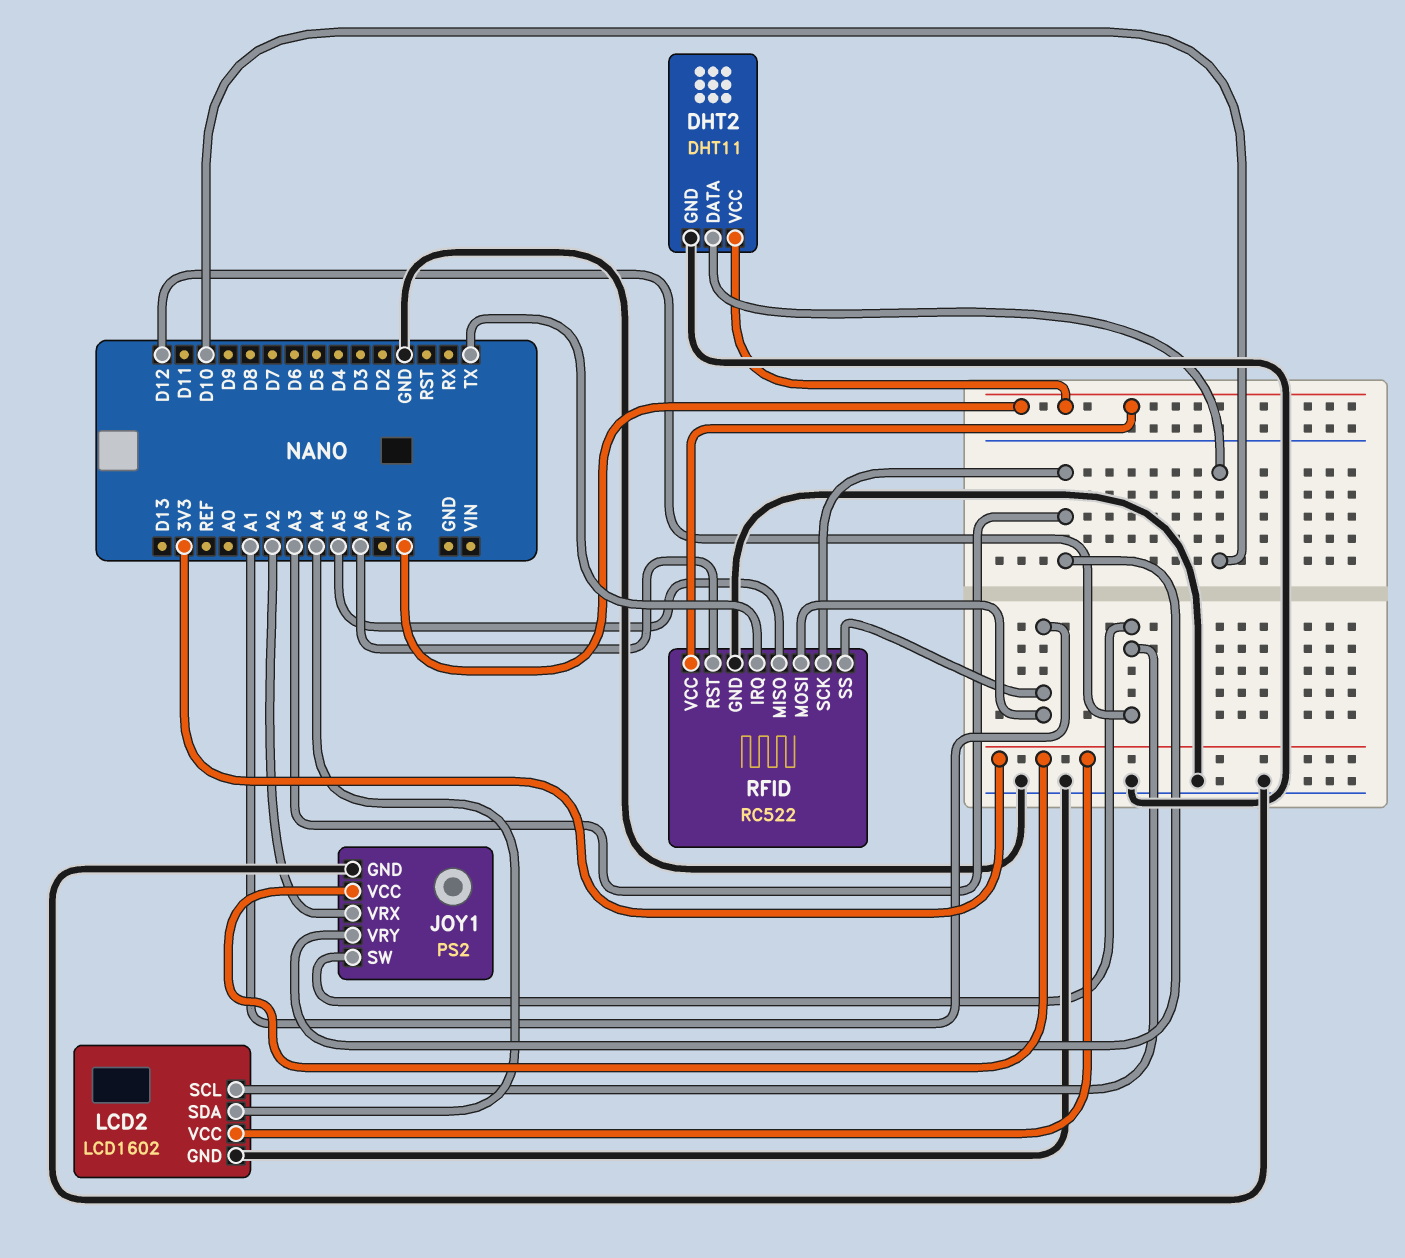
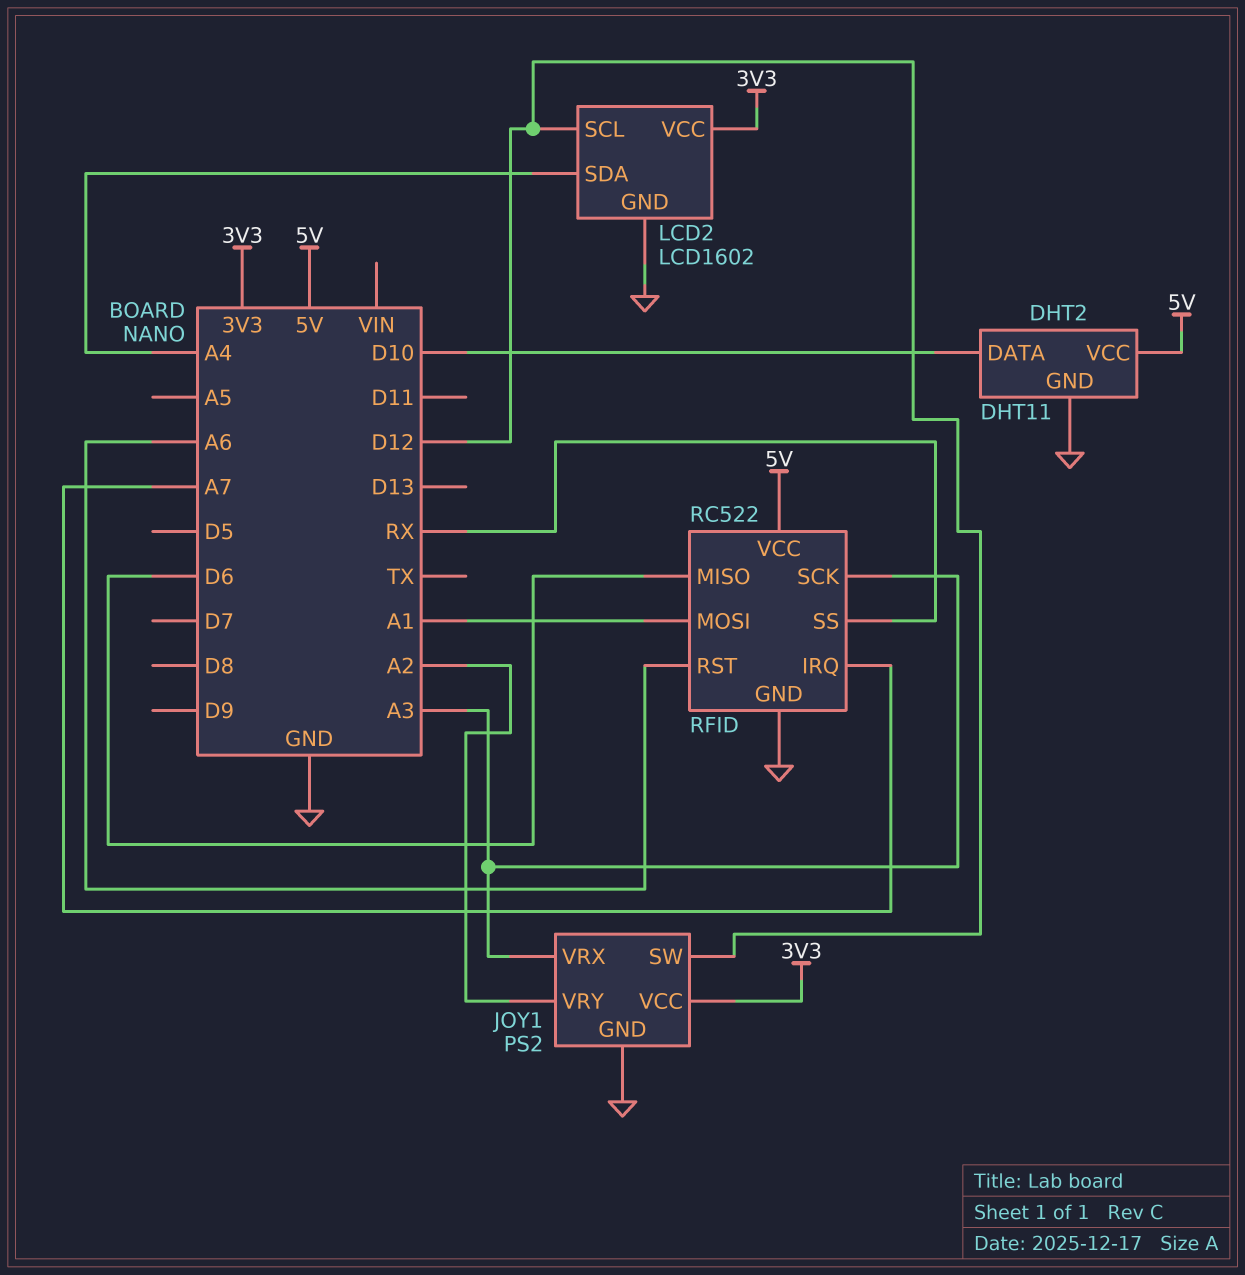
JOY1 pin VRX: A2 -> A3
JOY1 pin VRY: A3 -> A2
RFID pin IRQ: TX -> A7
RFID pin MISO: A5 -> D6
RFID pin SS: A1 -> RX

